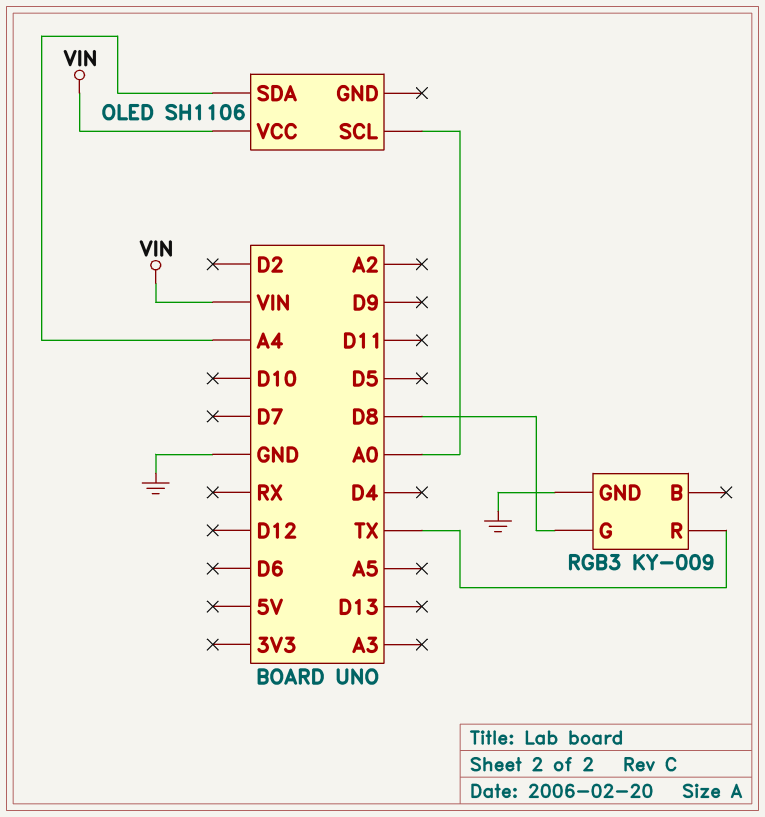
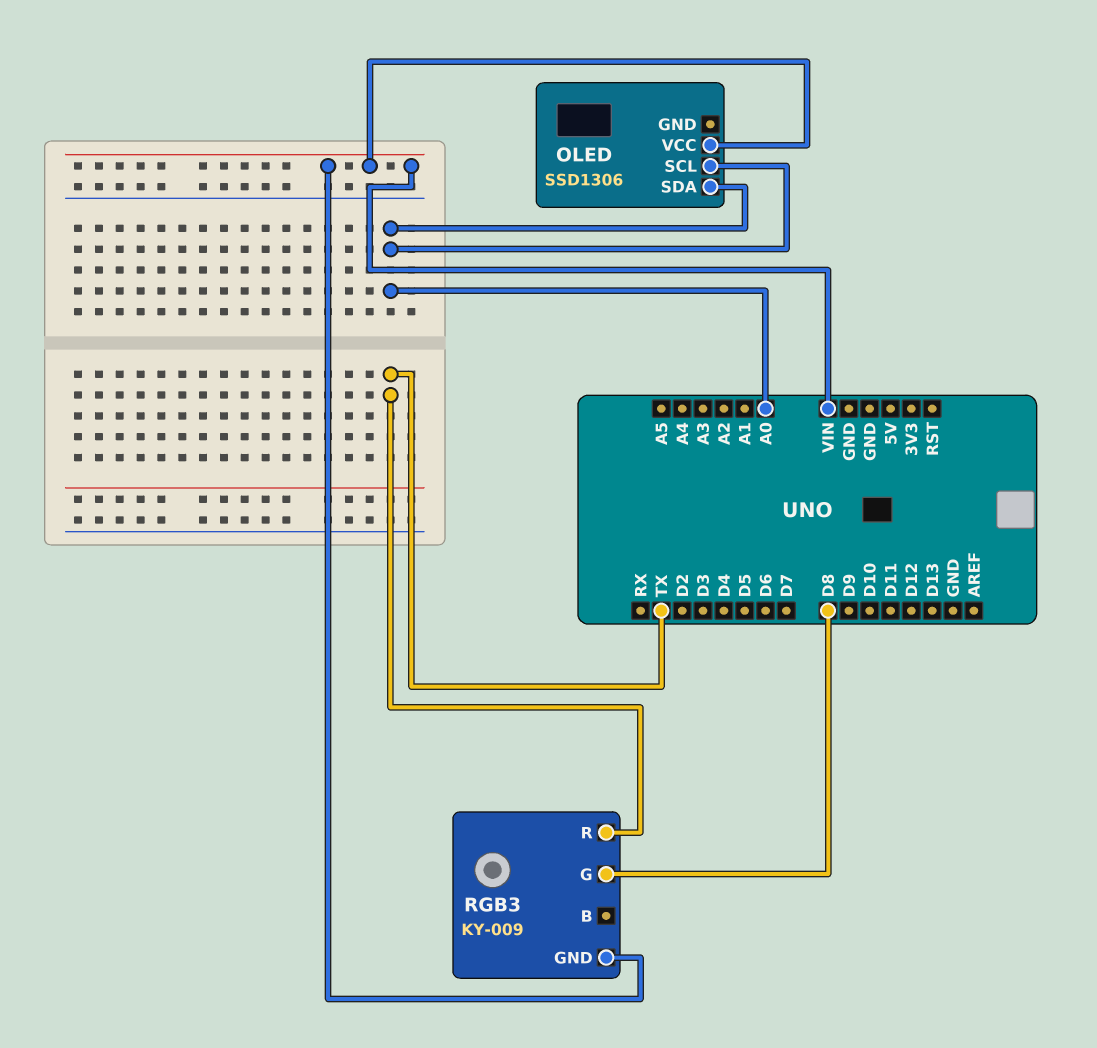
OLED: SH1106 -> SSD1306
OLED pin SDA: A4 -> A0
RGB3 pin GND: GND -> VIN

